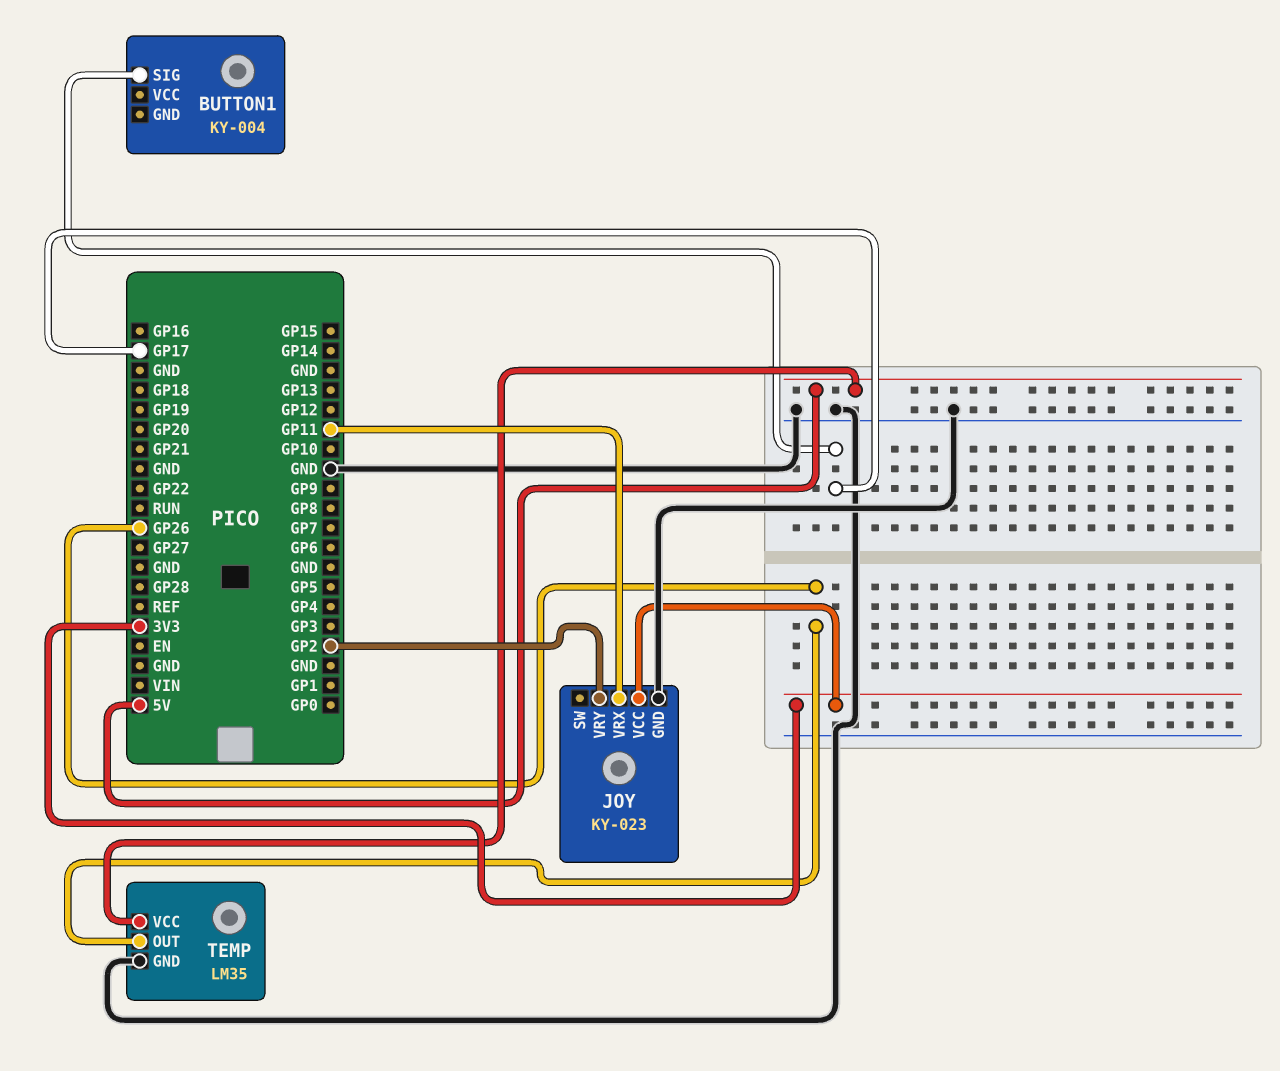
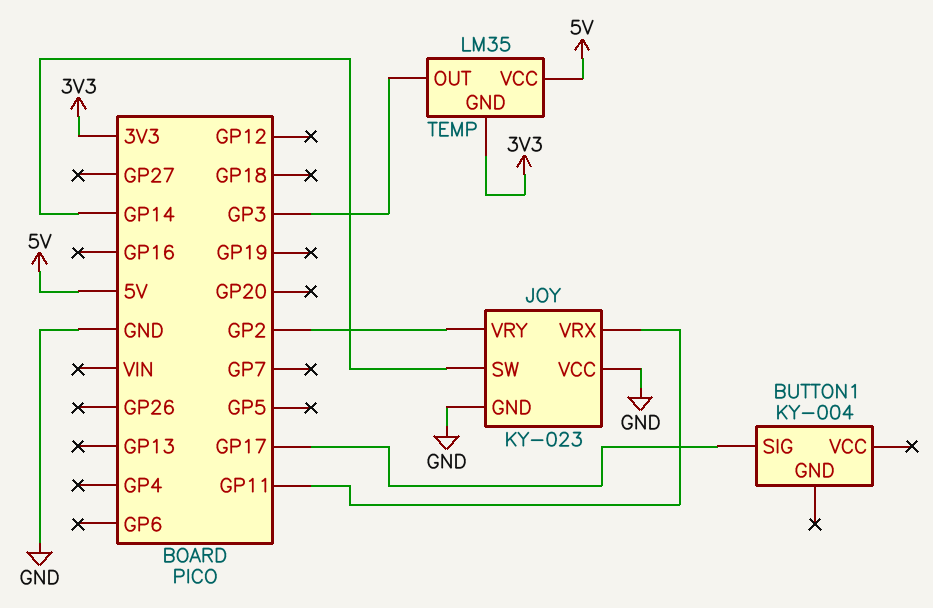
JOY pin SW: none -> GP14
JOY pin VCC: 3V3 -> GND
TEMP pin GND: GND -> 3V3
TEMP pin OUT: GP26 -> GP3

